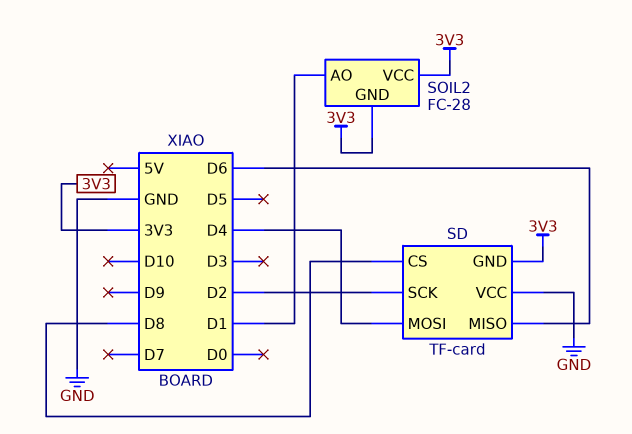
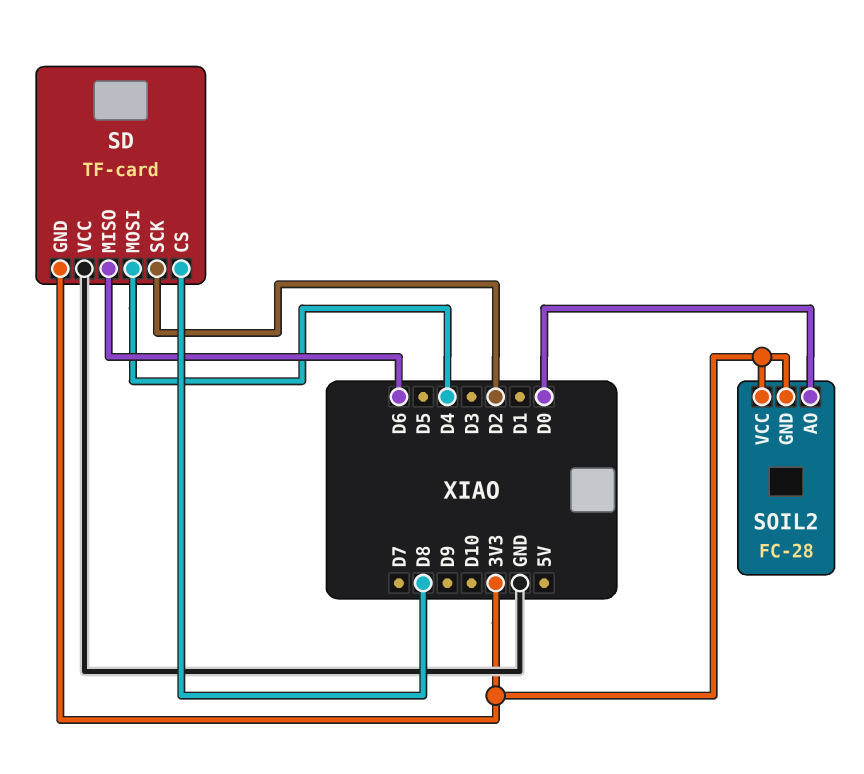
SOIL2 pin AO: D1 -> D0

